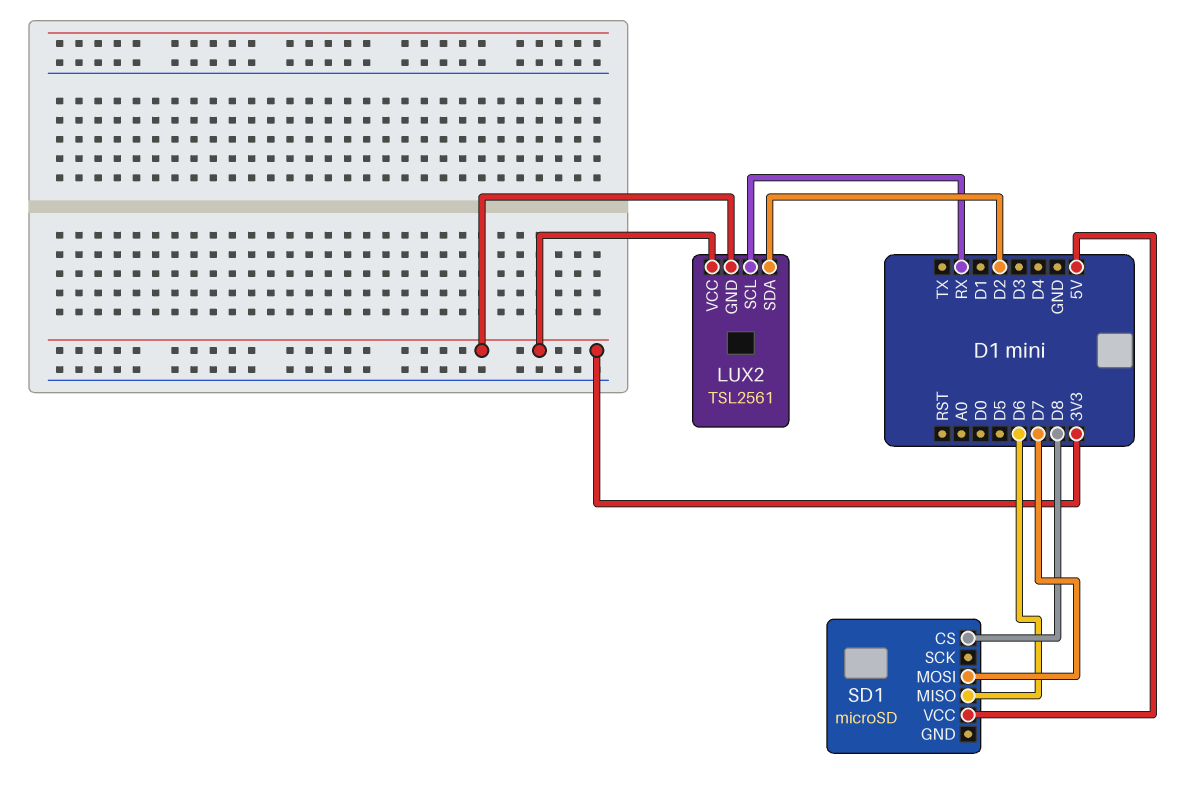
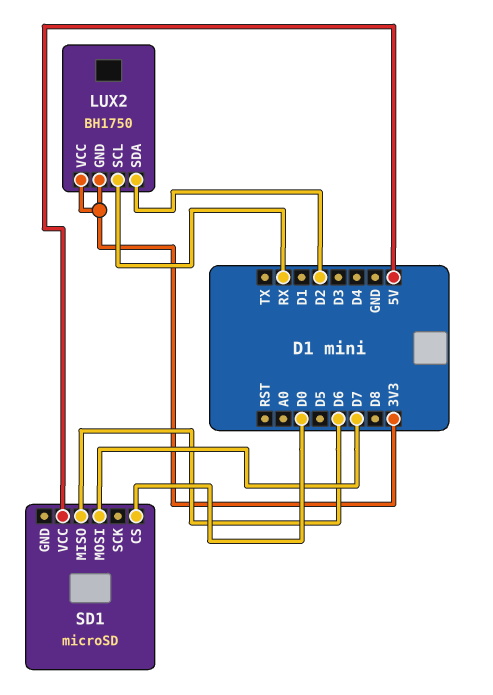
LUX2: TSL2561 -> BH1750
SD1 pin CS: D8 -> D0

